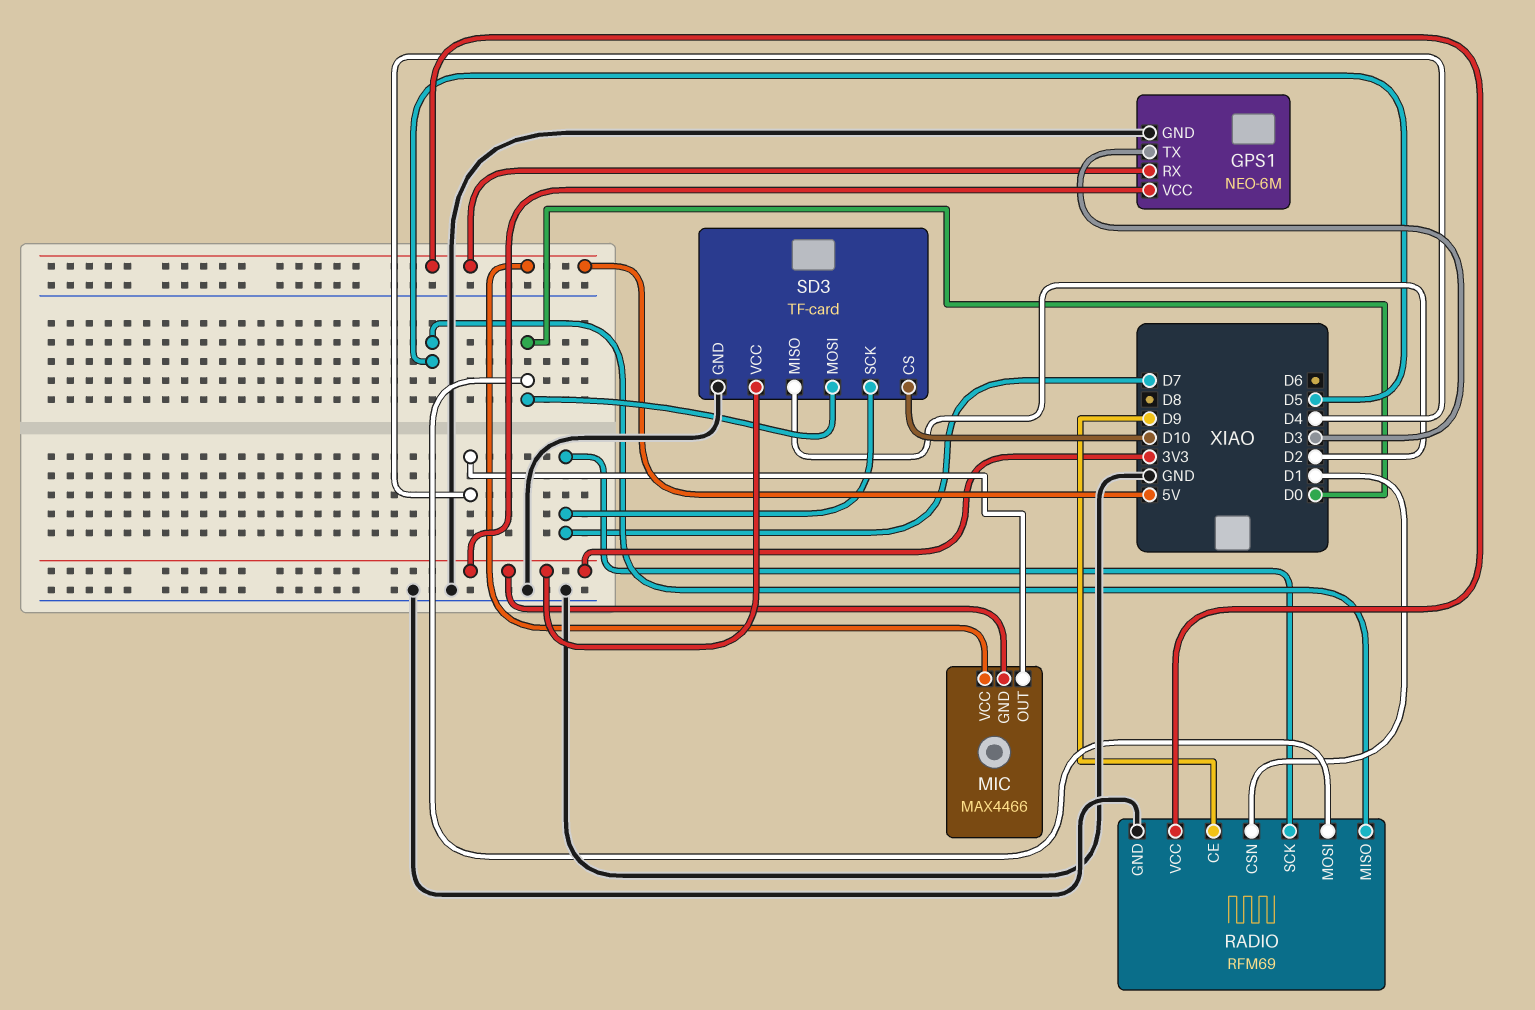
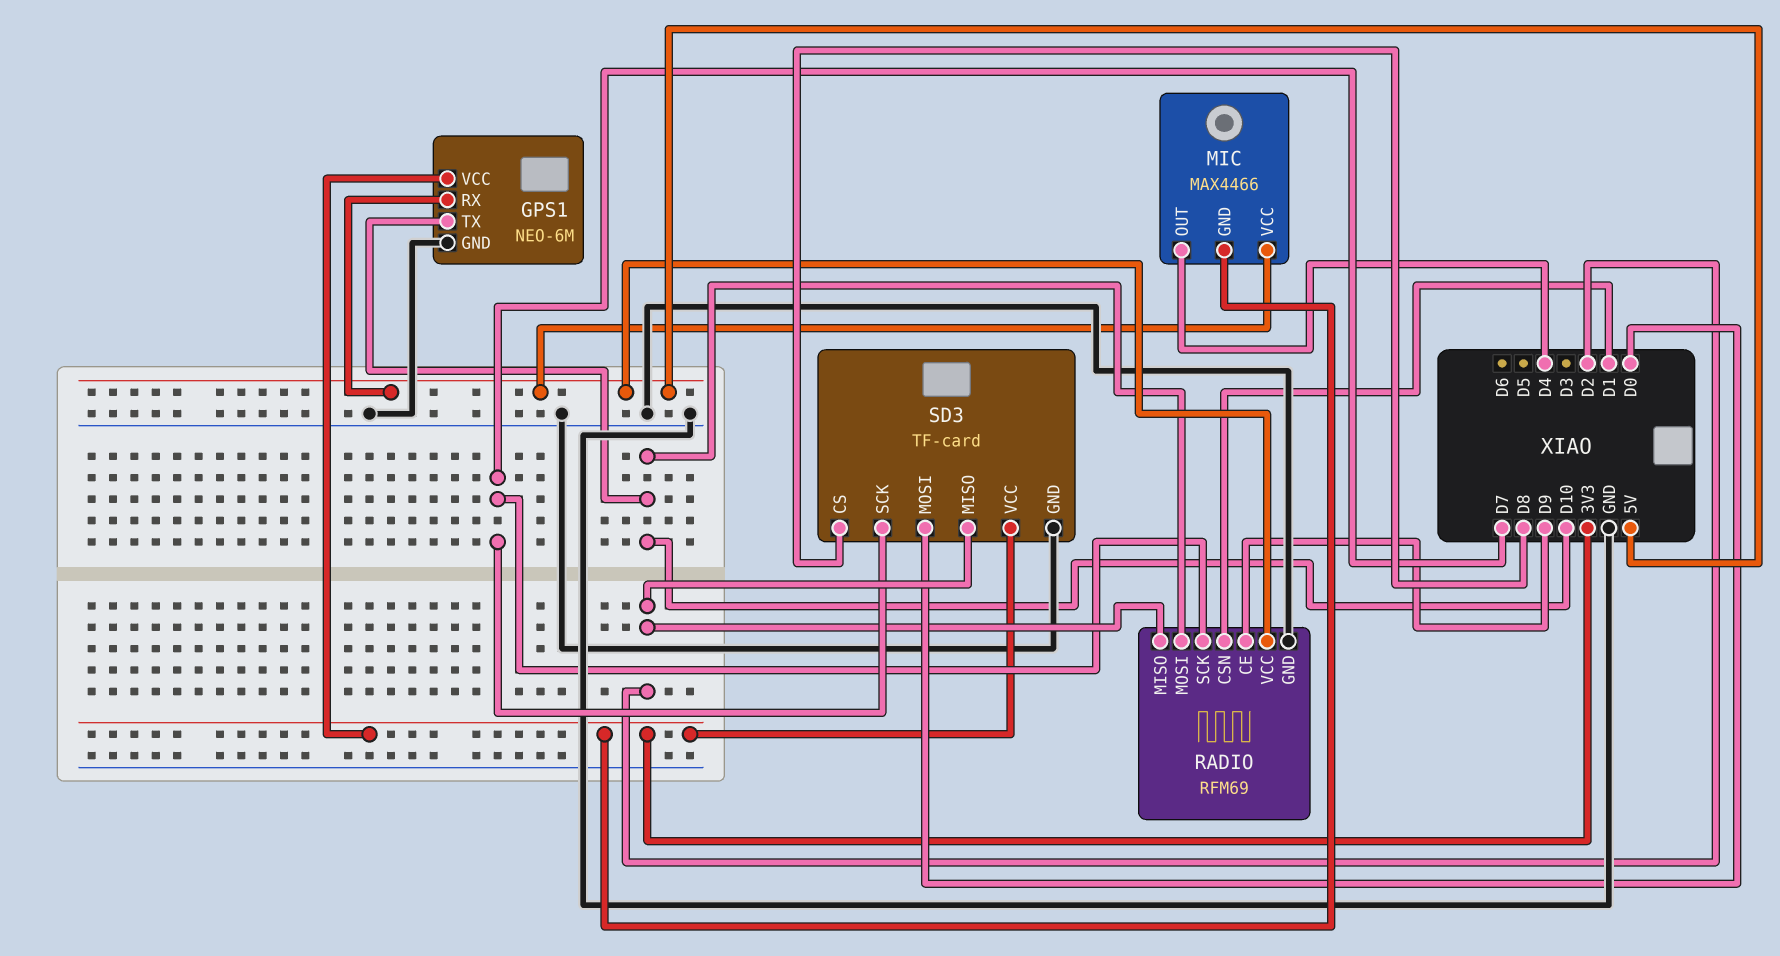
GPS1 pin TX: D3 -> D10
RADIO pin MISO: D5 -> D2
RADIO pin MOSI: D0 -> D10
SD3 pin CS: D10 -> D8

